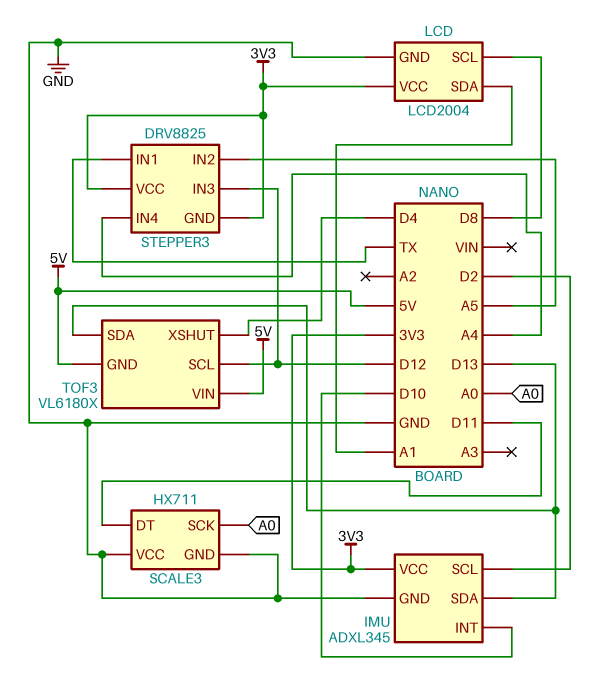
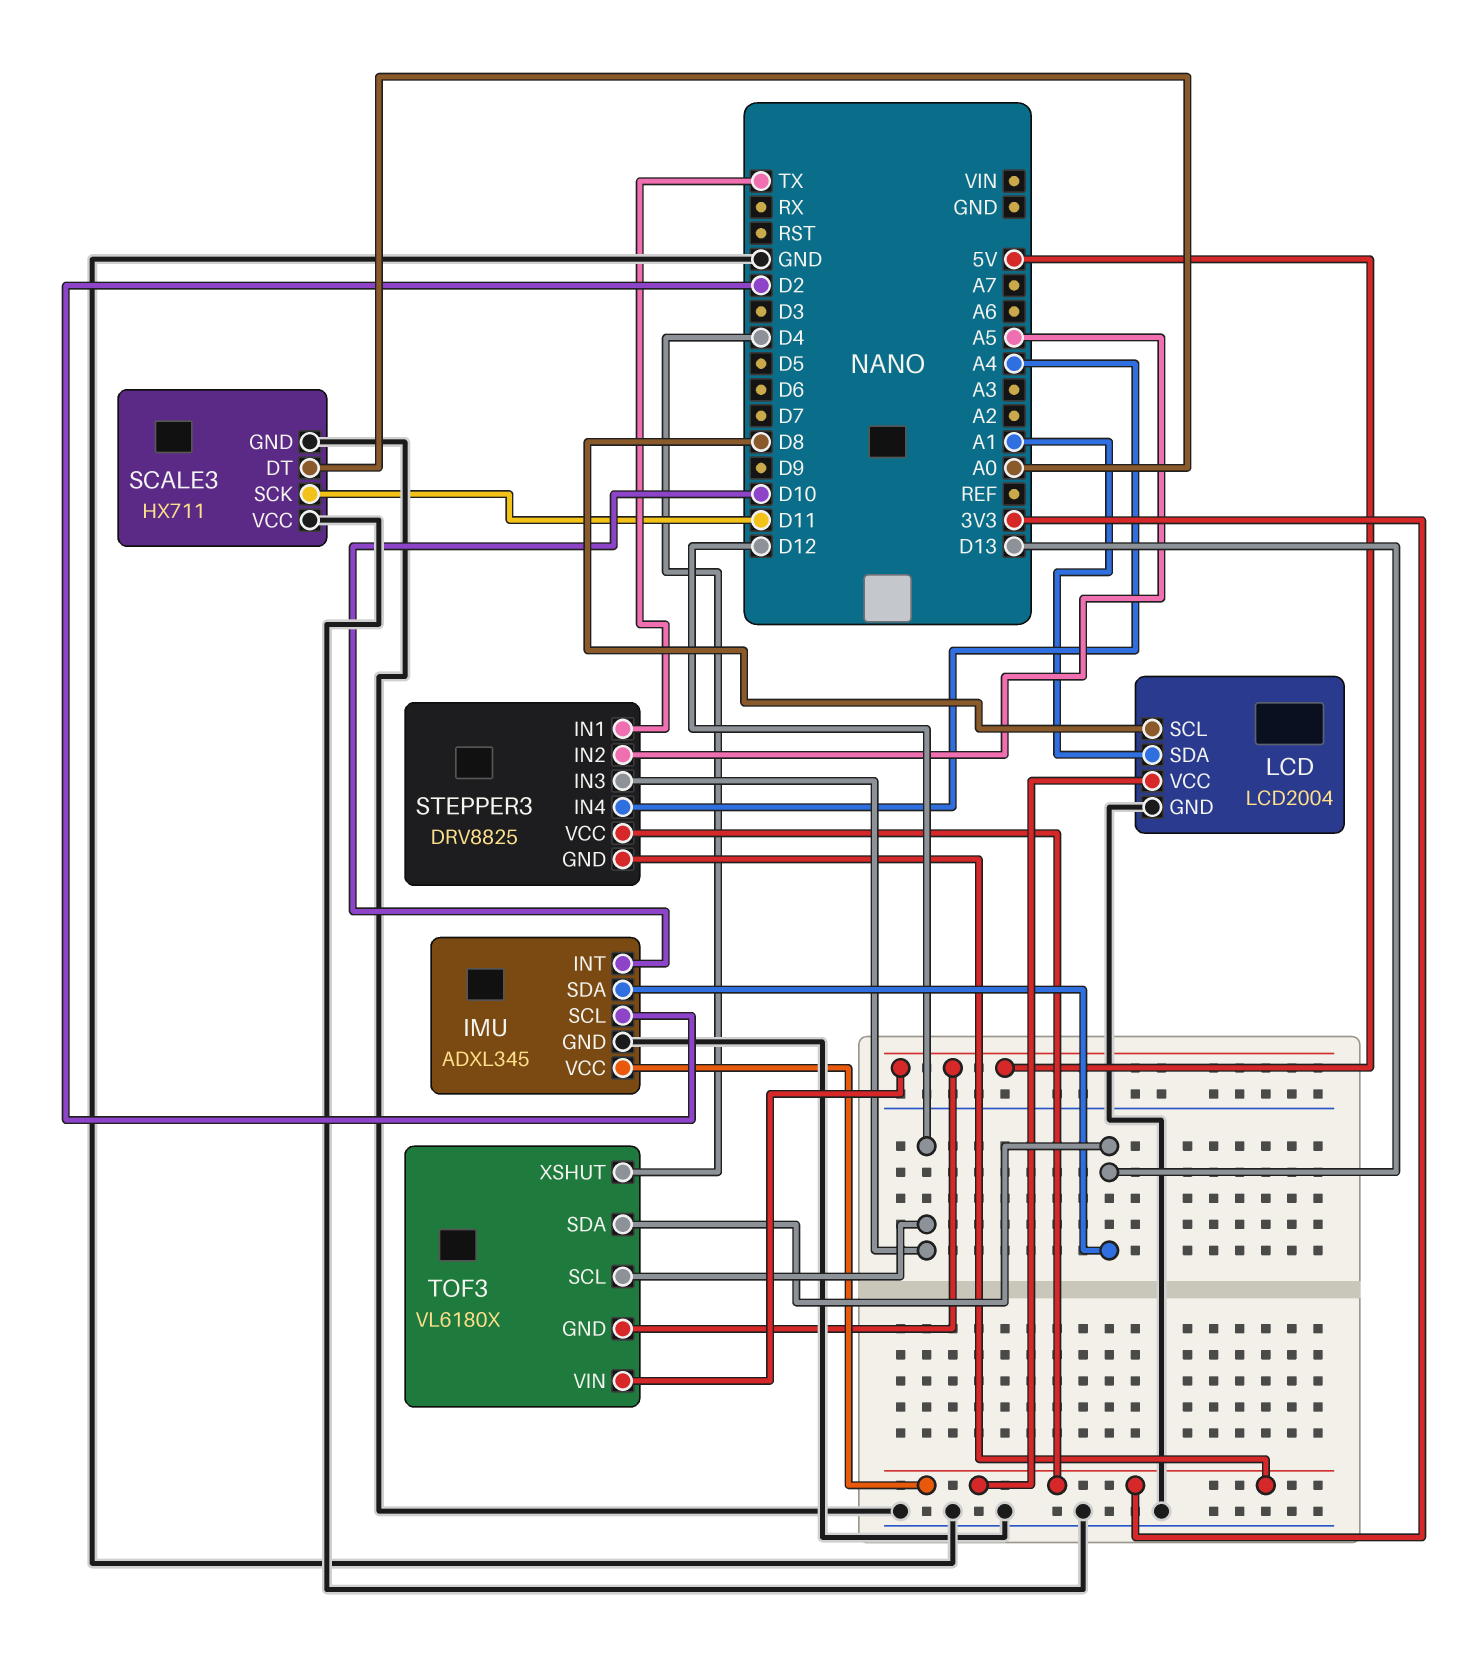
SCALE3 pin DT: D11 -> A0
SCALE3 pin SCK: A0 -> D11

